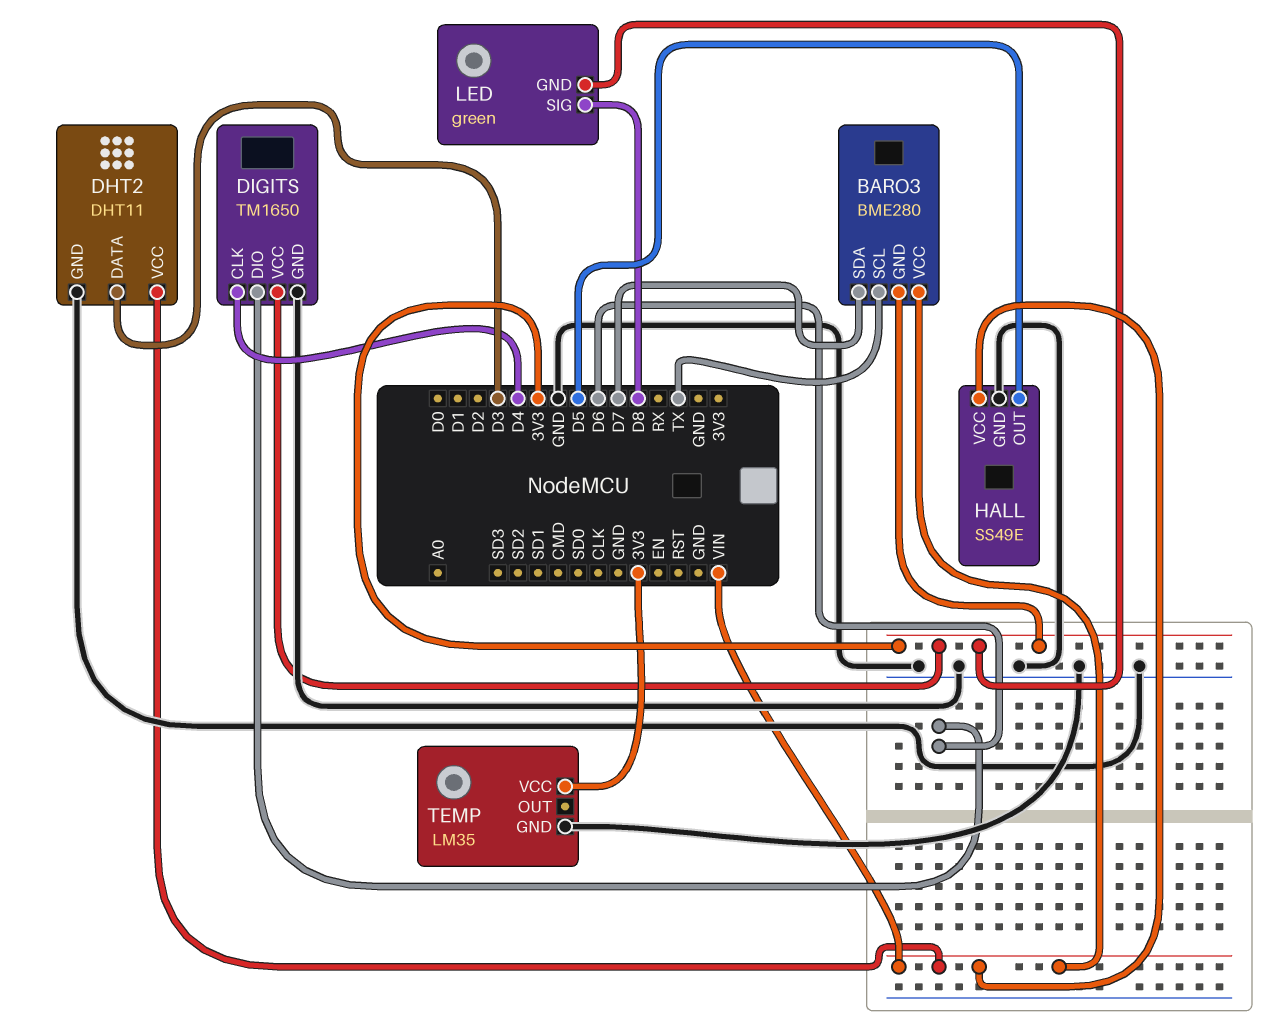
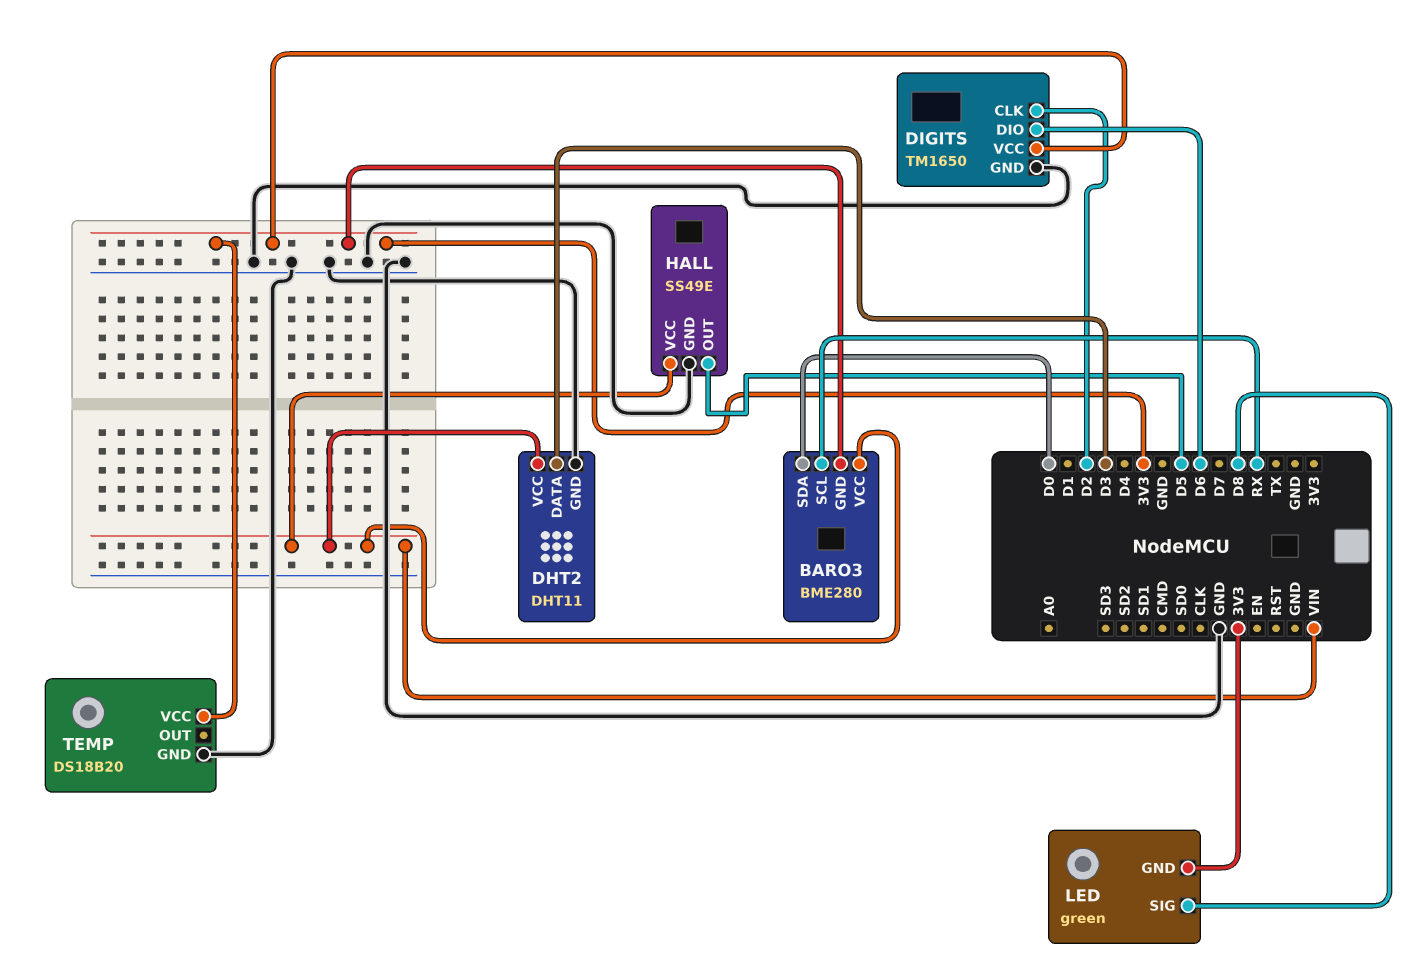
BARO3 pin SCL: TX -> RX
BARO3 pin SDA: D7 -> D0
DIGITS pin CLK: D4 -> D2
TEMP: LM35 -> DS18B20

